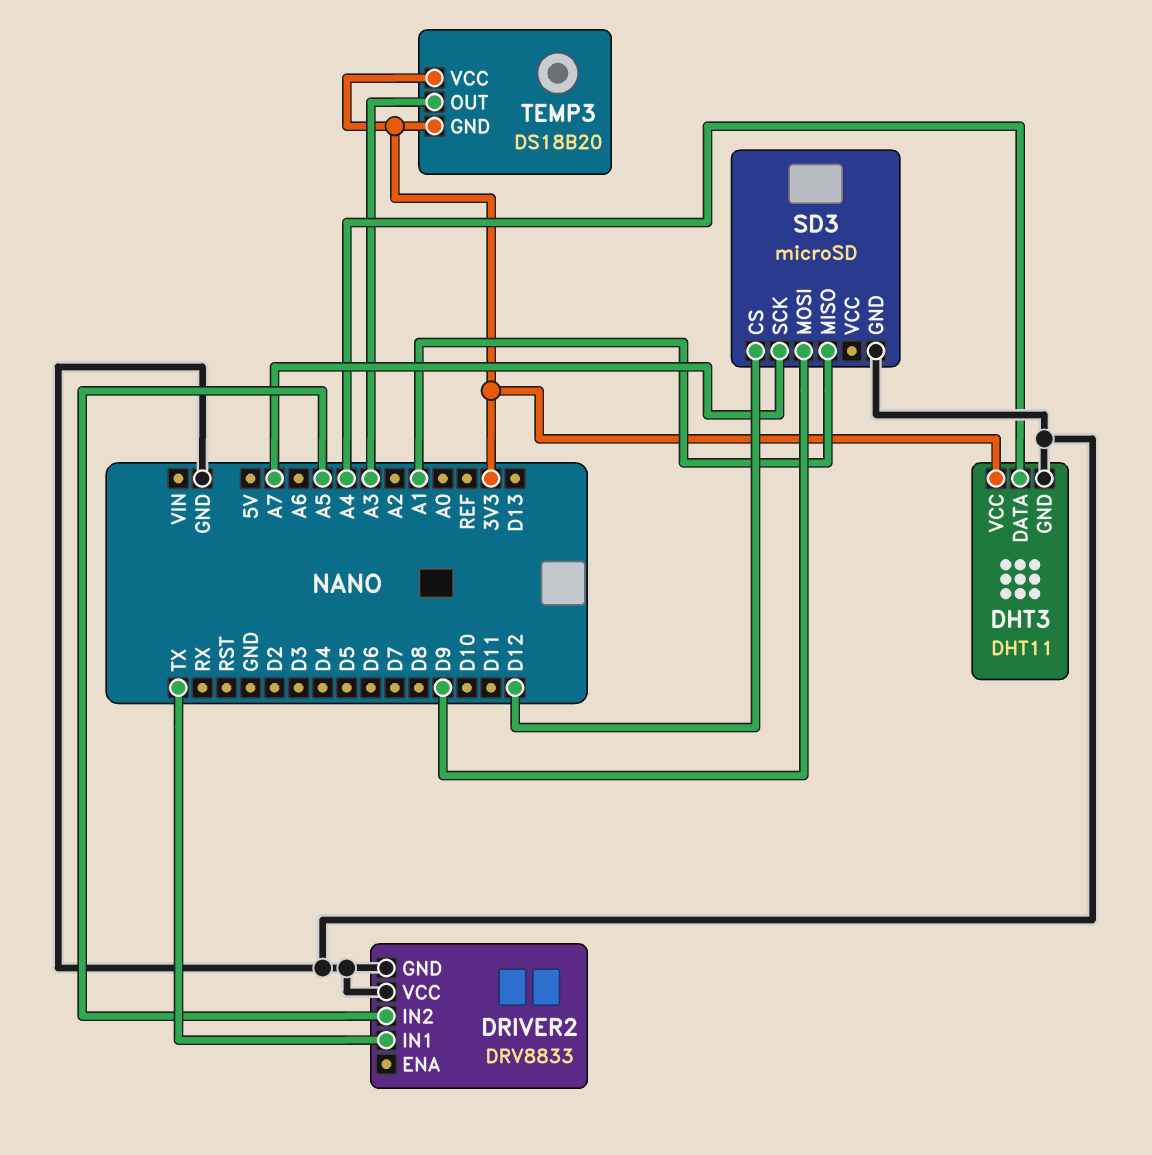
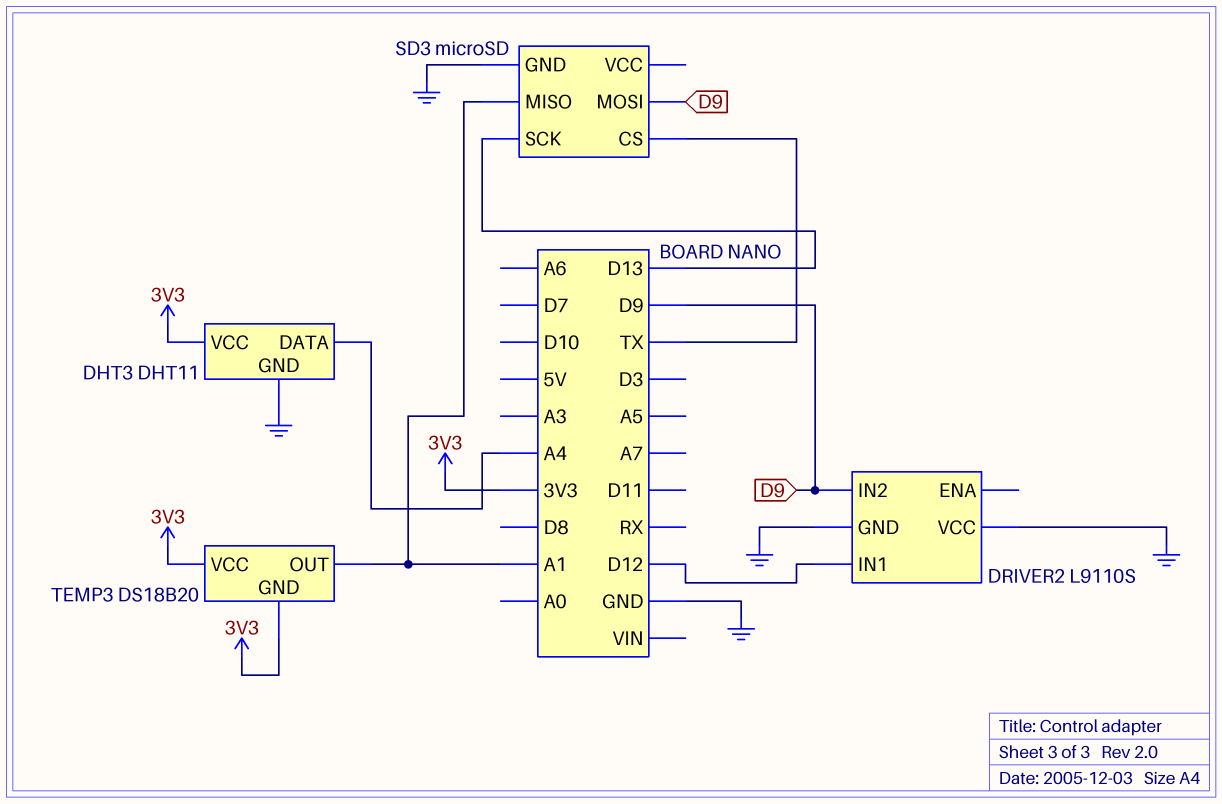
DRIVER2: DRV8833 -> L9110S
DRIVER2 pin IN1: TX -> D12
DRIVER2 pin IN2: A5 -> D9
SD3 pin CS: D12 -> TX
SD3 pin SCK: A7 -> D13
TEMP3 pin OUT: A3 -> A1

